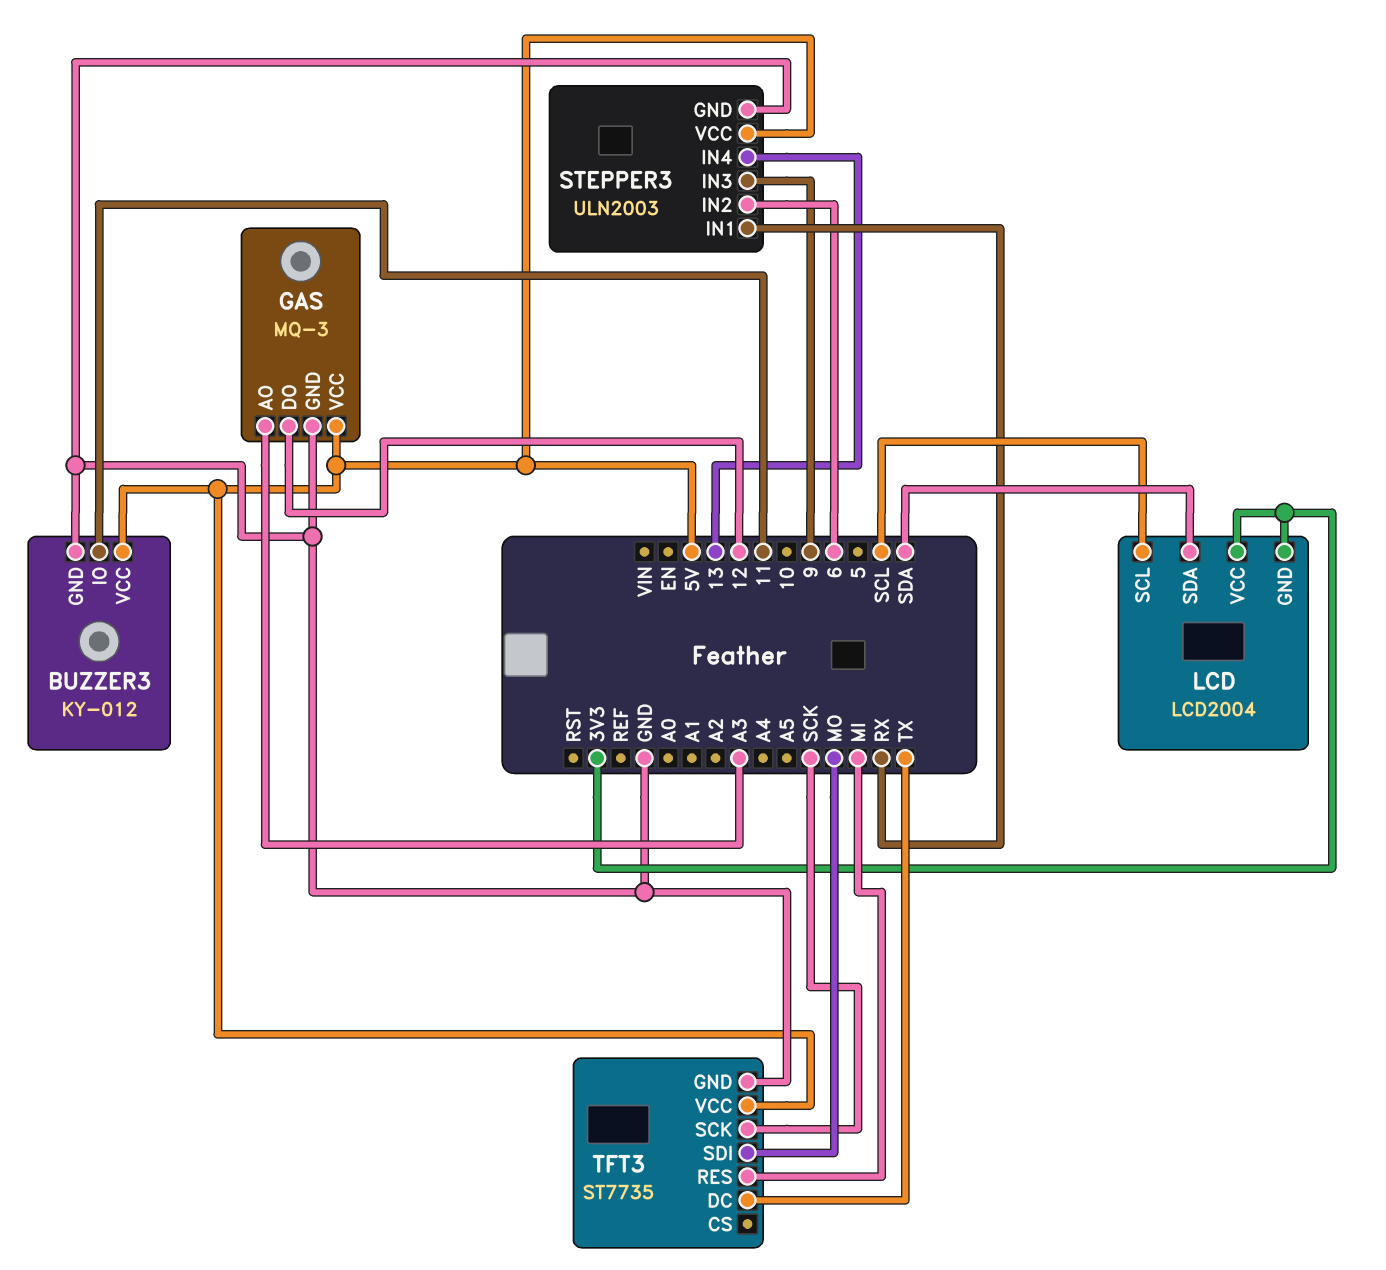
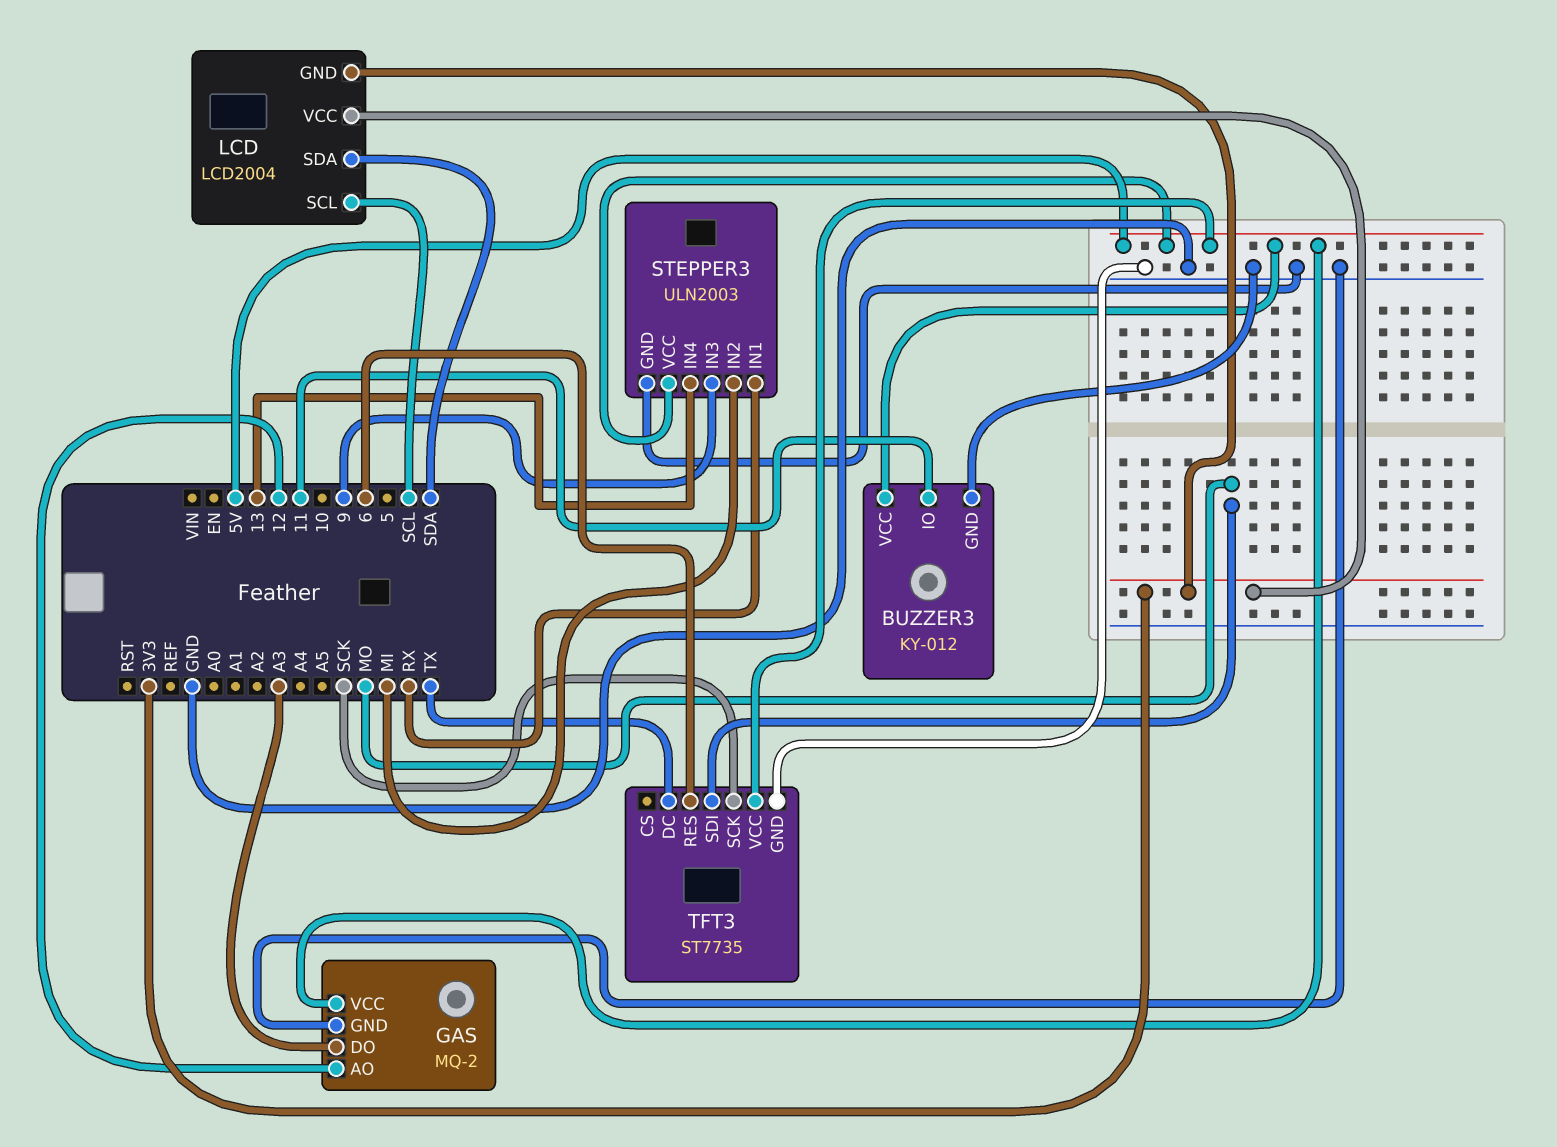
GAS: MQ-3 -> MQ-2
GAS pin AO: A3 -> 12
GAS pin DO: 12 -> A3
STEPPER3 pin IN2: 6 -> MI
TFT3 pin RES: MI -> 6

